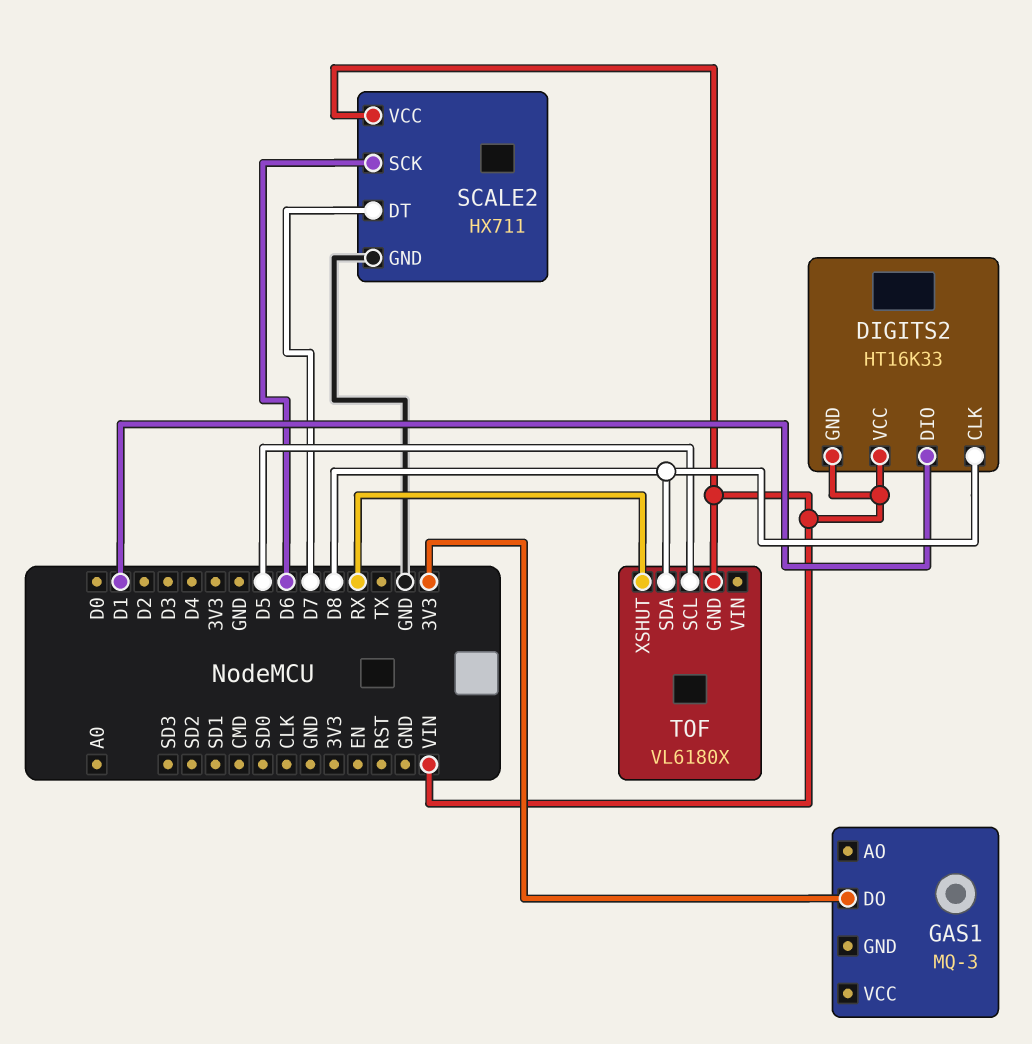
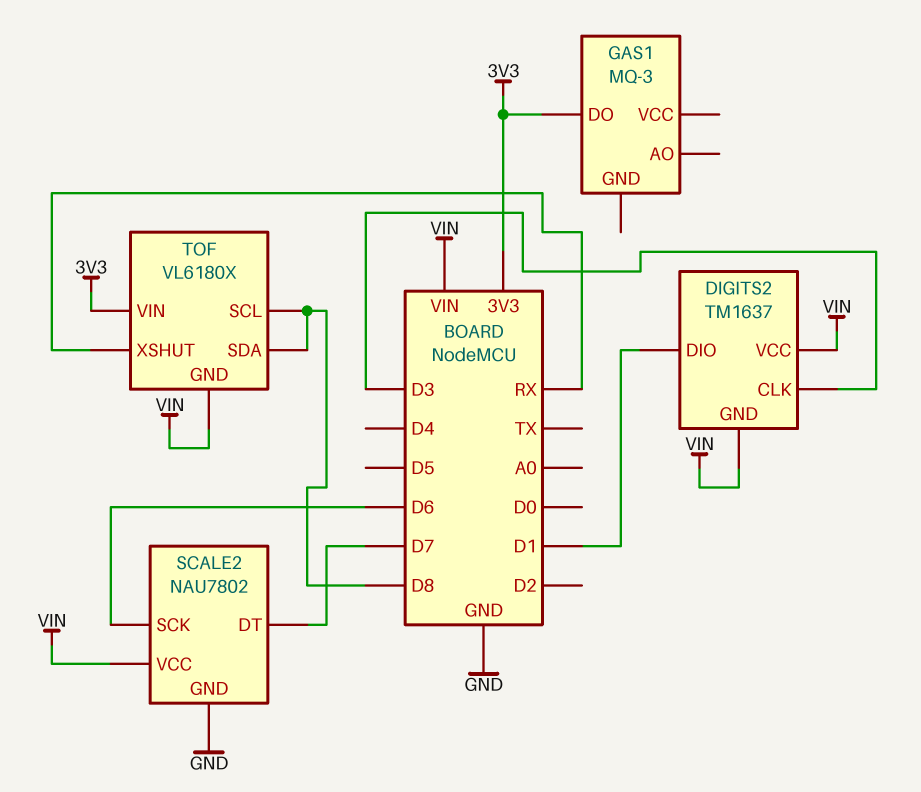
DIGITS2: HT16K33 -> TM1637
DIGITS2 pin CLK: D8 -> D3
SCALE2: HX711 -> NAU7802
TOF pin SCL: D5 -> D8
TOF pin VIN: none -> 3V3

